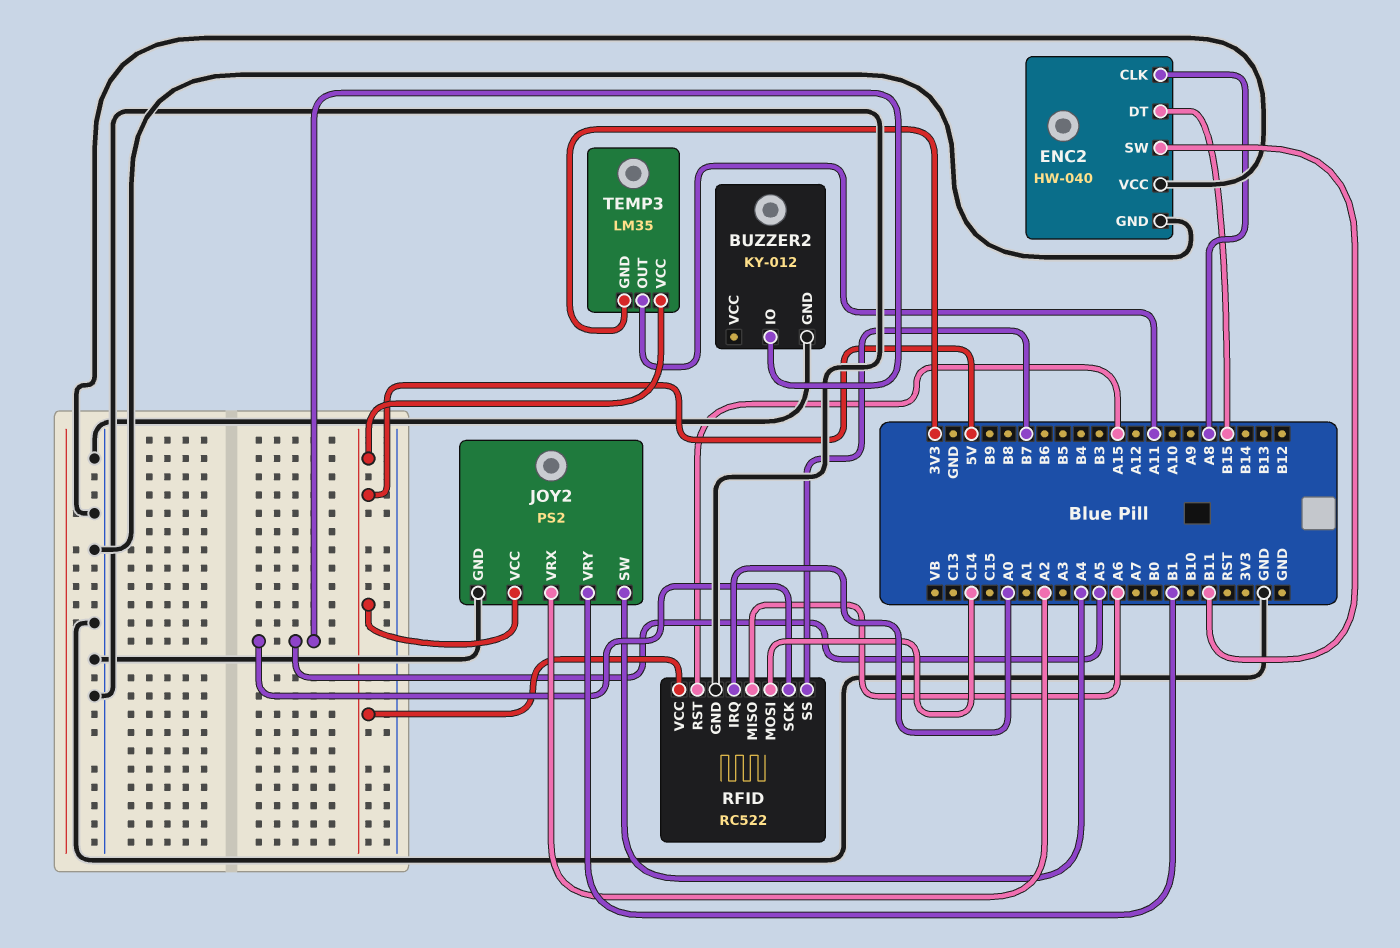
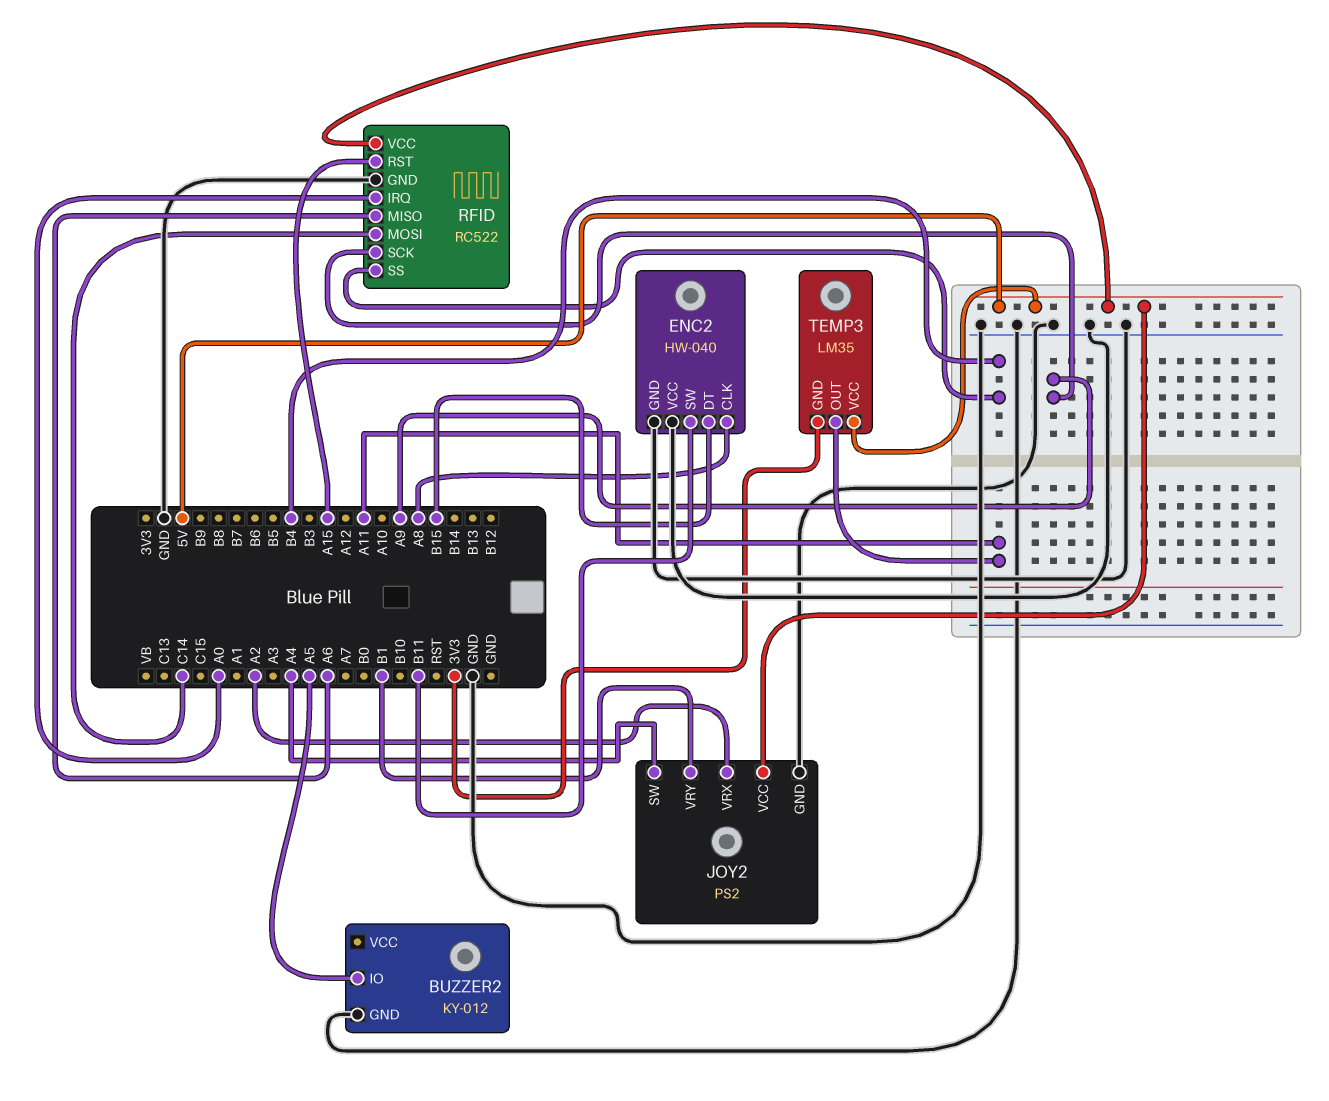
RFID pin SCK: A5 -> A9
RFID pin SS: B7 -> B4

